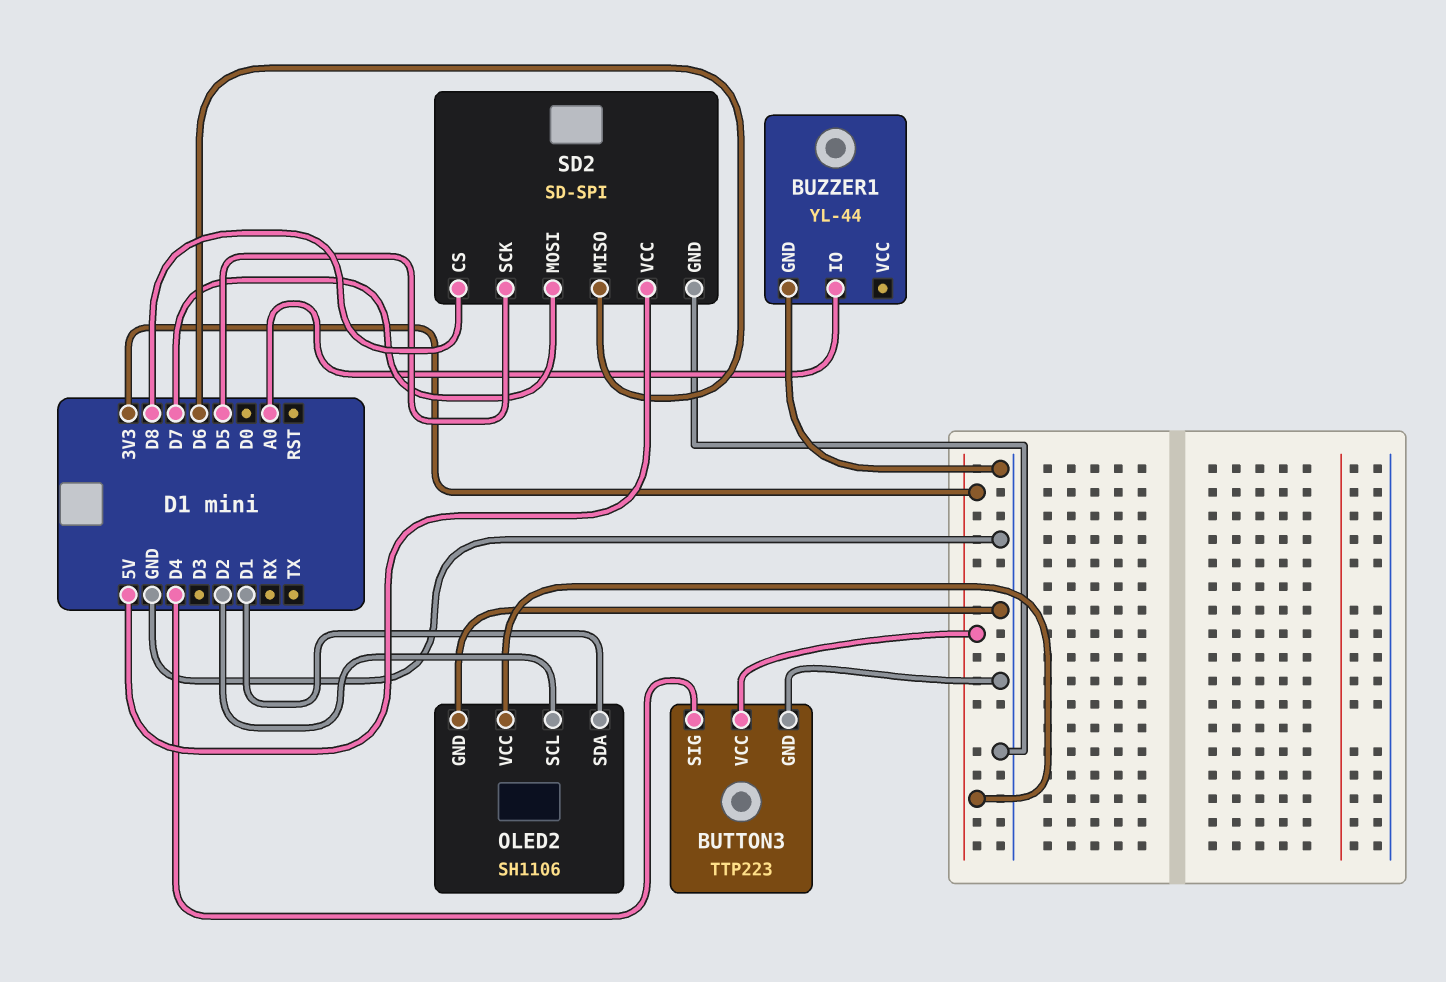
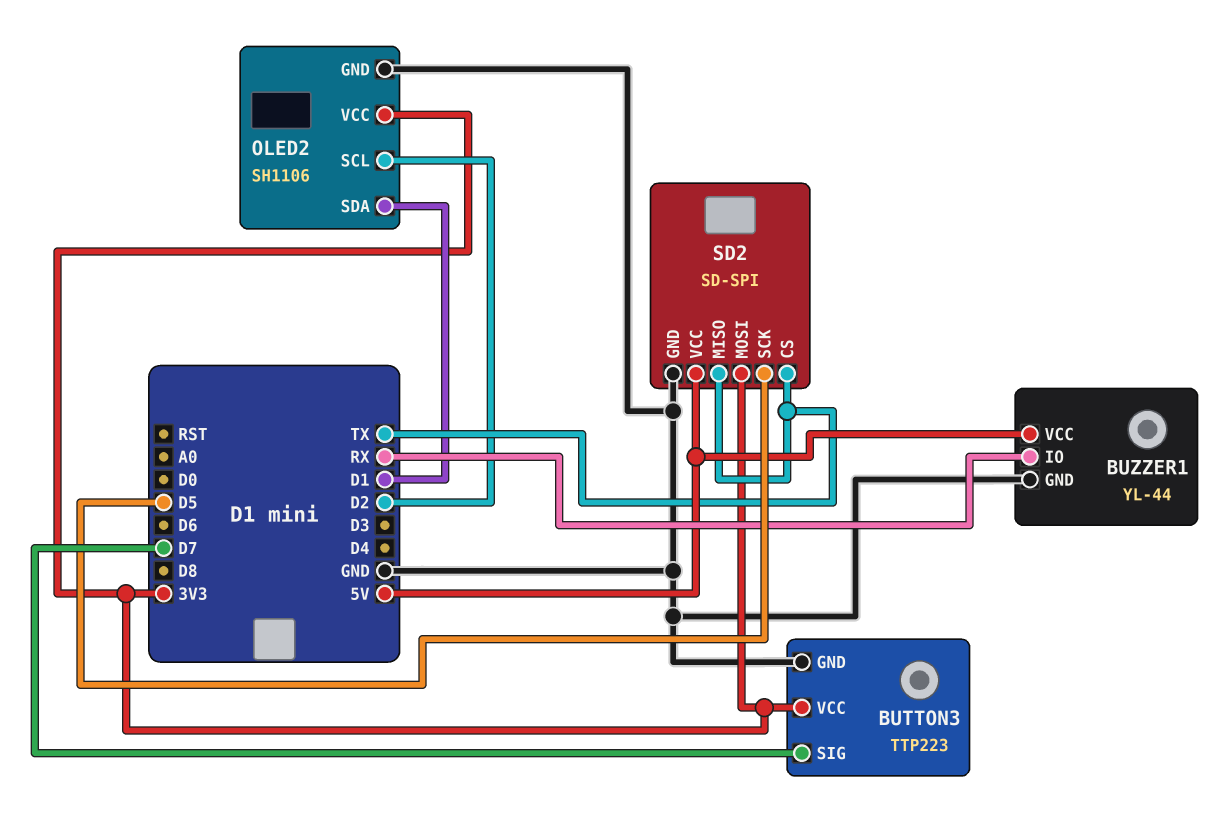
BUTTON3 pin SIG: D4 -> D7
BUZZER1 pin IO: A0 -> RX
BUZZER1 pin VCC: none -> 5V
SD2 pin CS: D8 -> TX
SD2 pin MISO: D6 -> TX
SD2 pin MOSI: D7 -> 3V3

